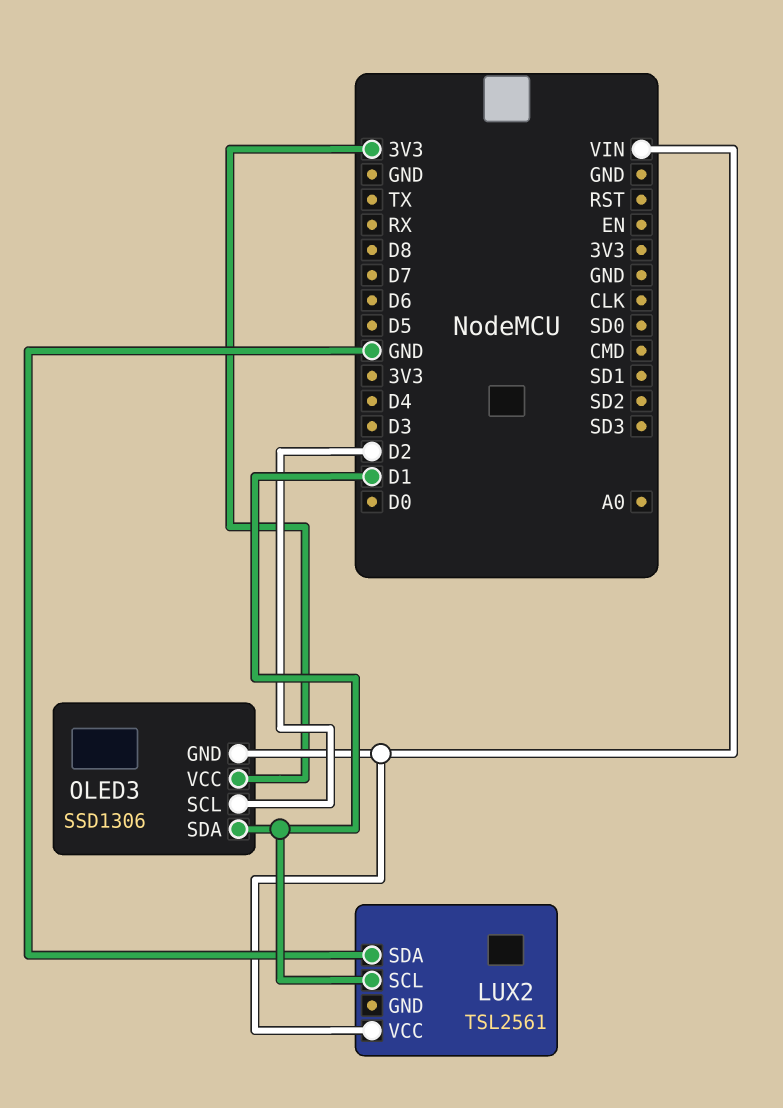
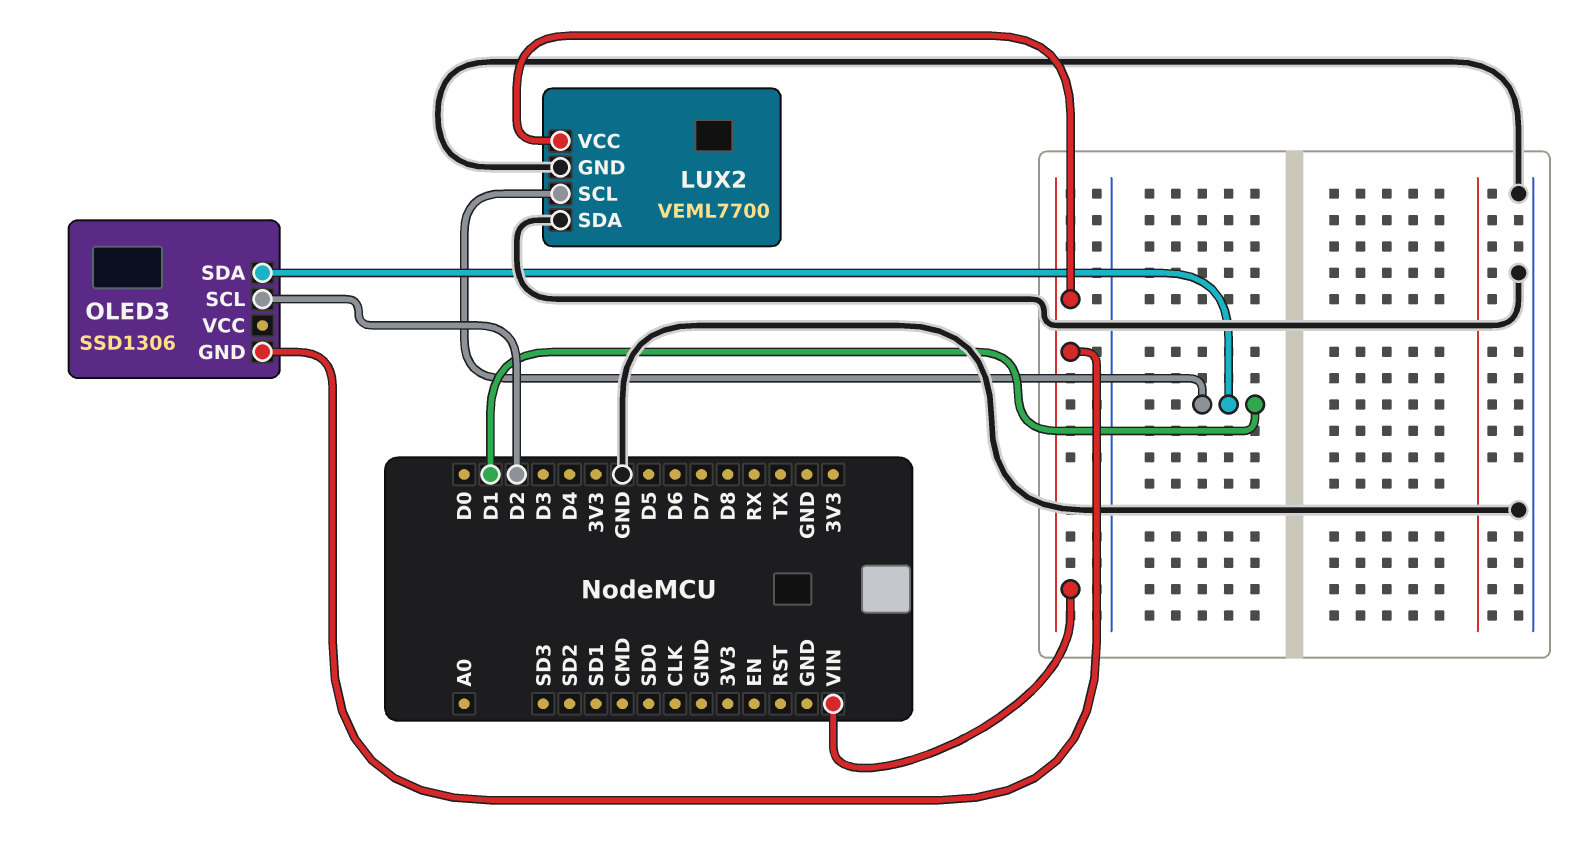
LUX2: TSL2561 -> VEML7700
LUX2 pin GND: none -> GND
OLED3 pin VCC: 3V3 -> none

